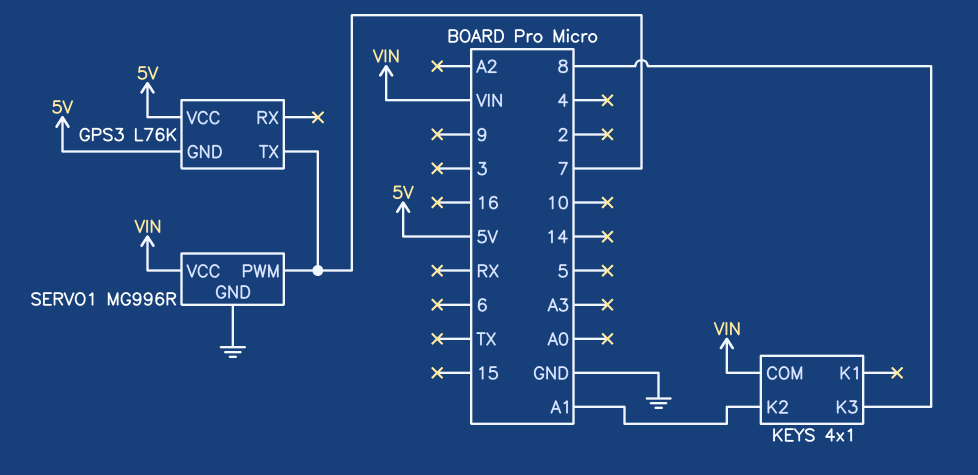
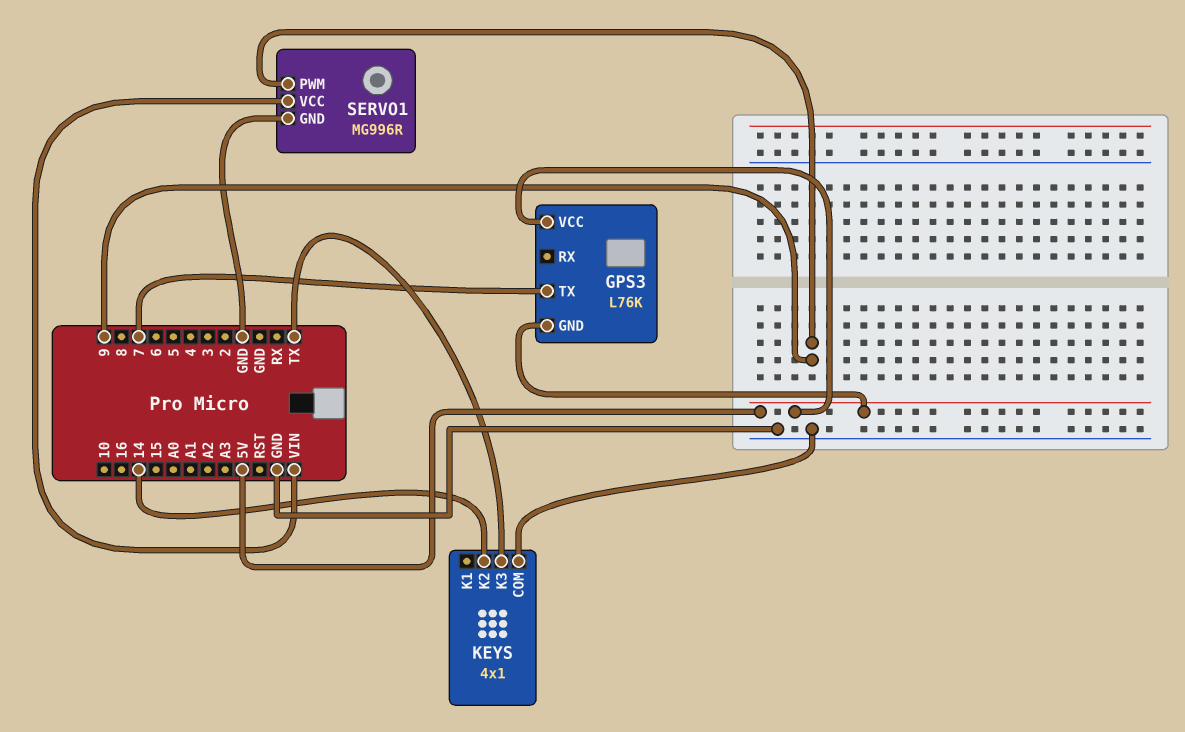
KEYS pin COM: VIN -> GND
KEYS pin K2: A1 -> 14
KEYS pin K3: 8 -> TX
SERVO1 pin PWM: 7 -> 9

